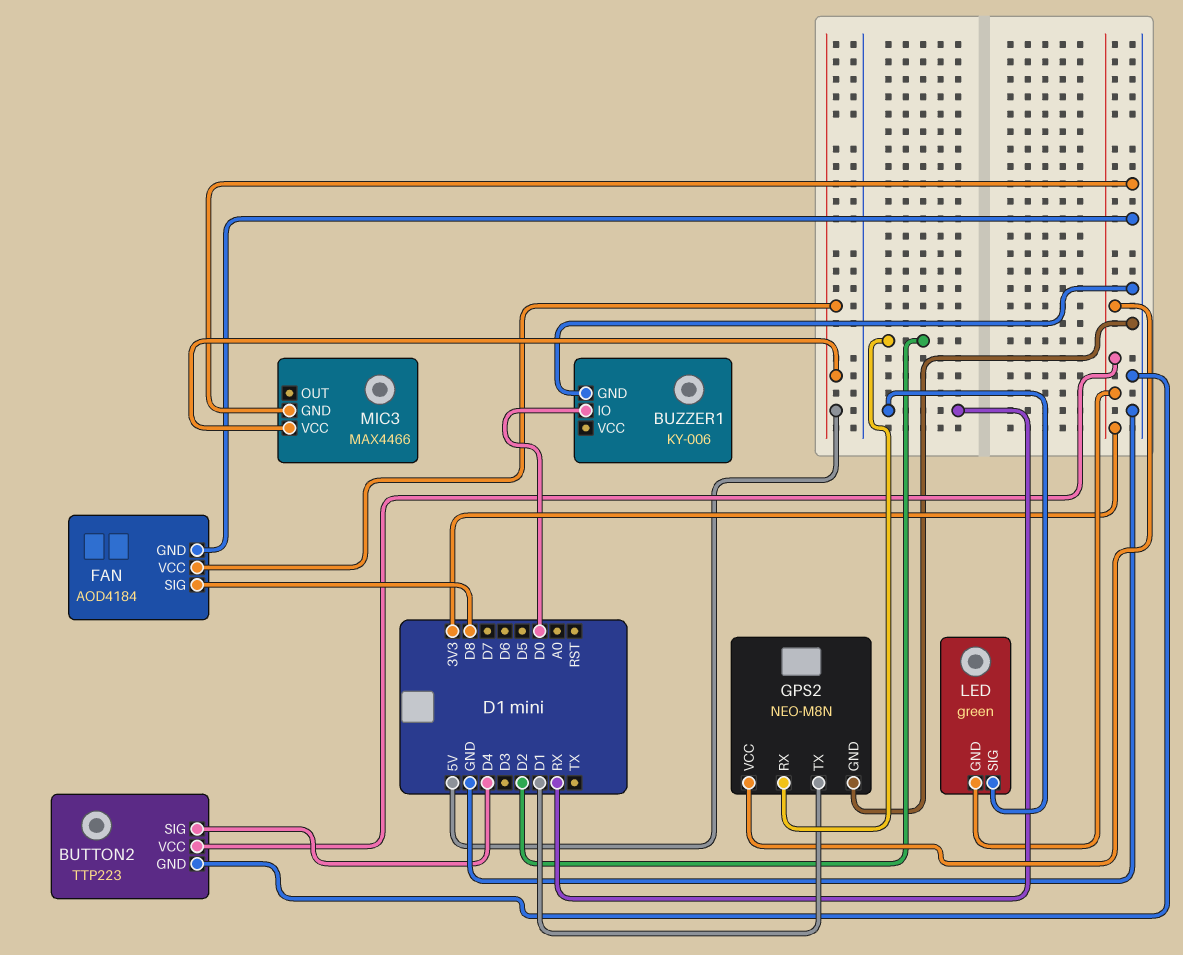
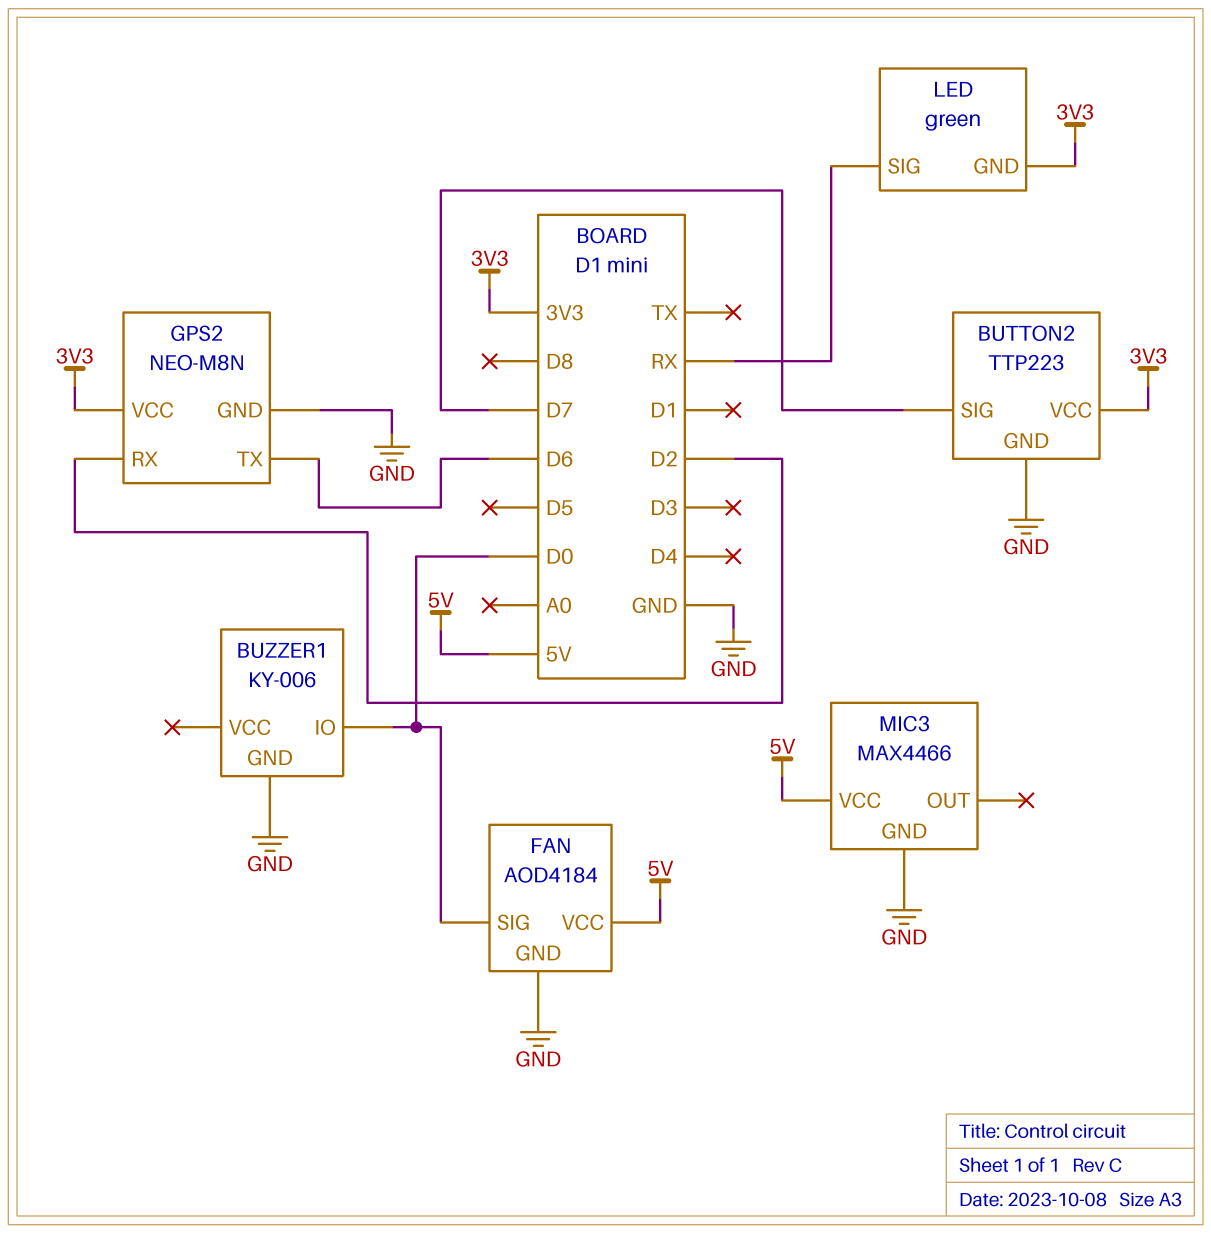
BUTTON2 pin SIG: D4 -> D7
FAN pin SIG: D8 -> D0
GPS2 pin TX: D1 -> D6

